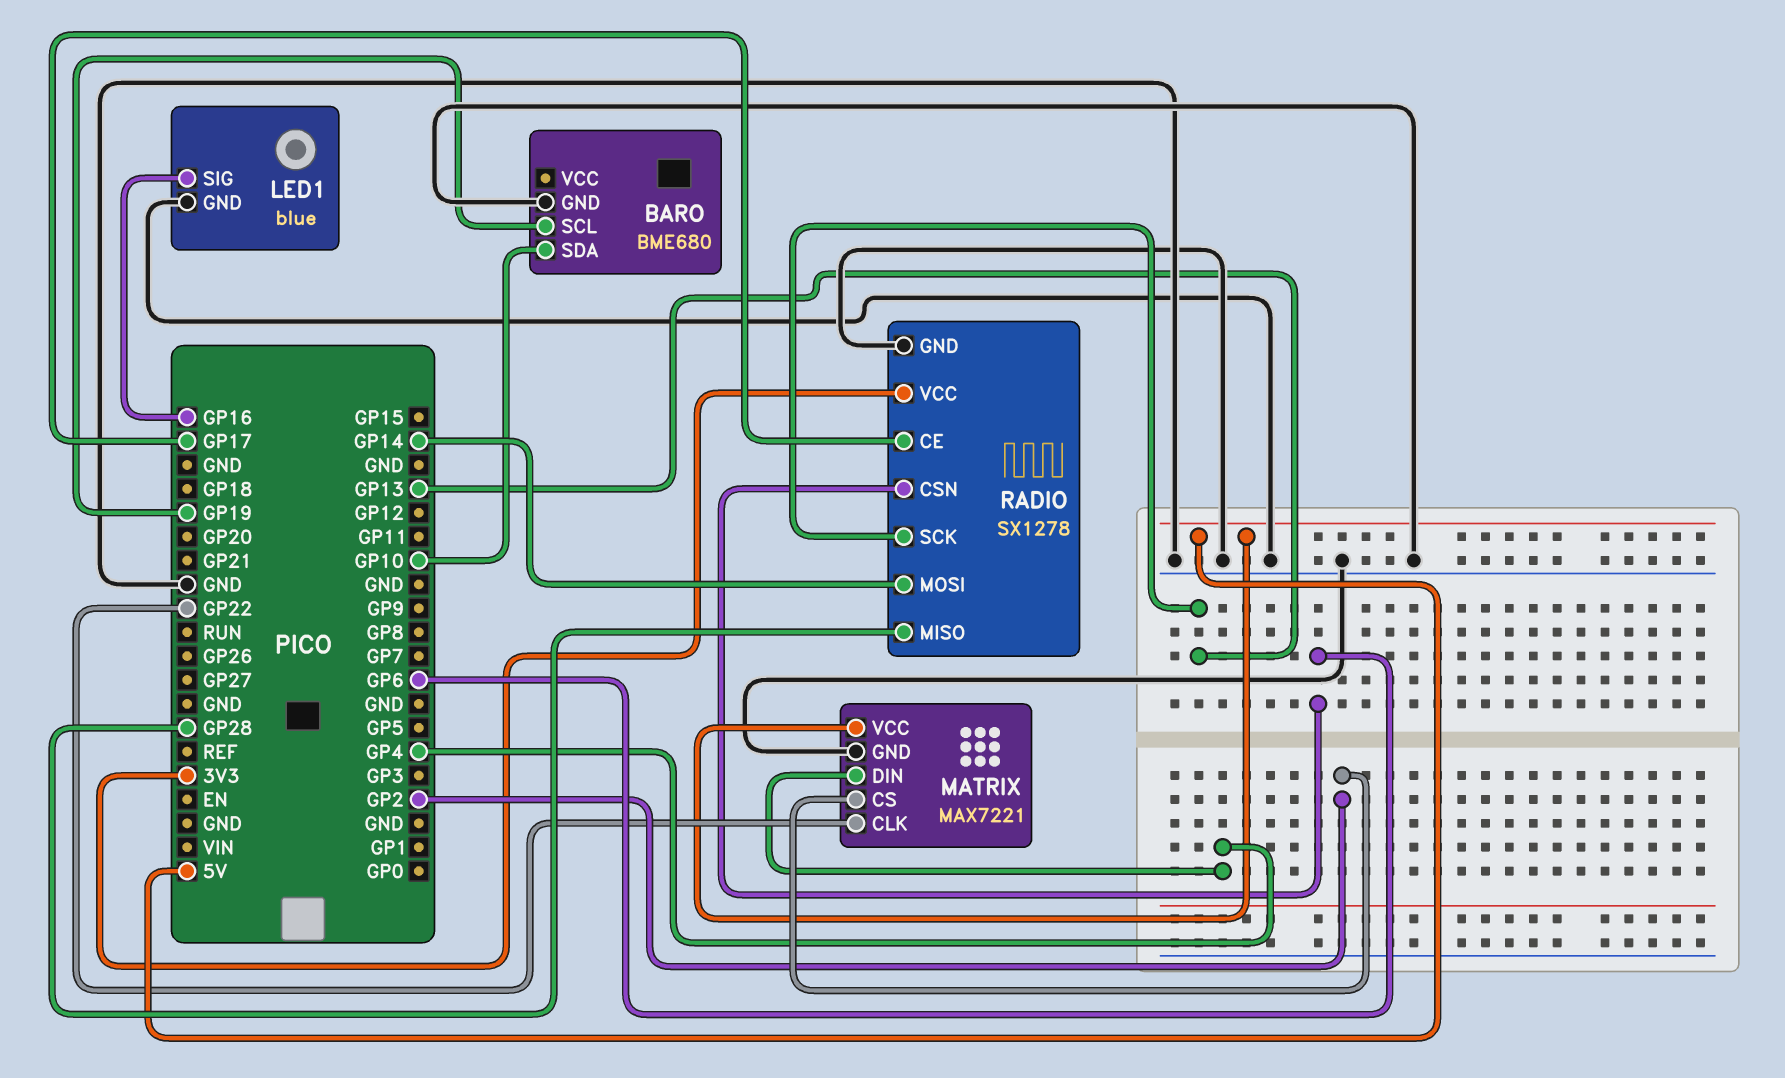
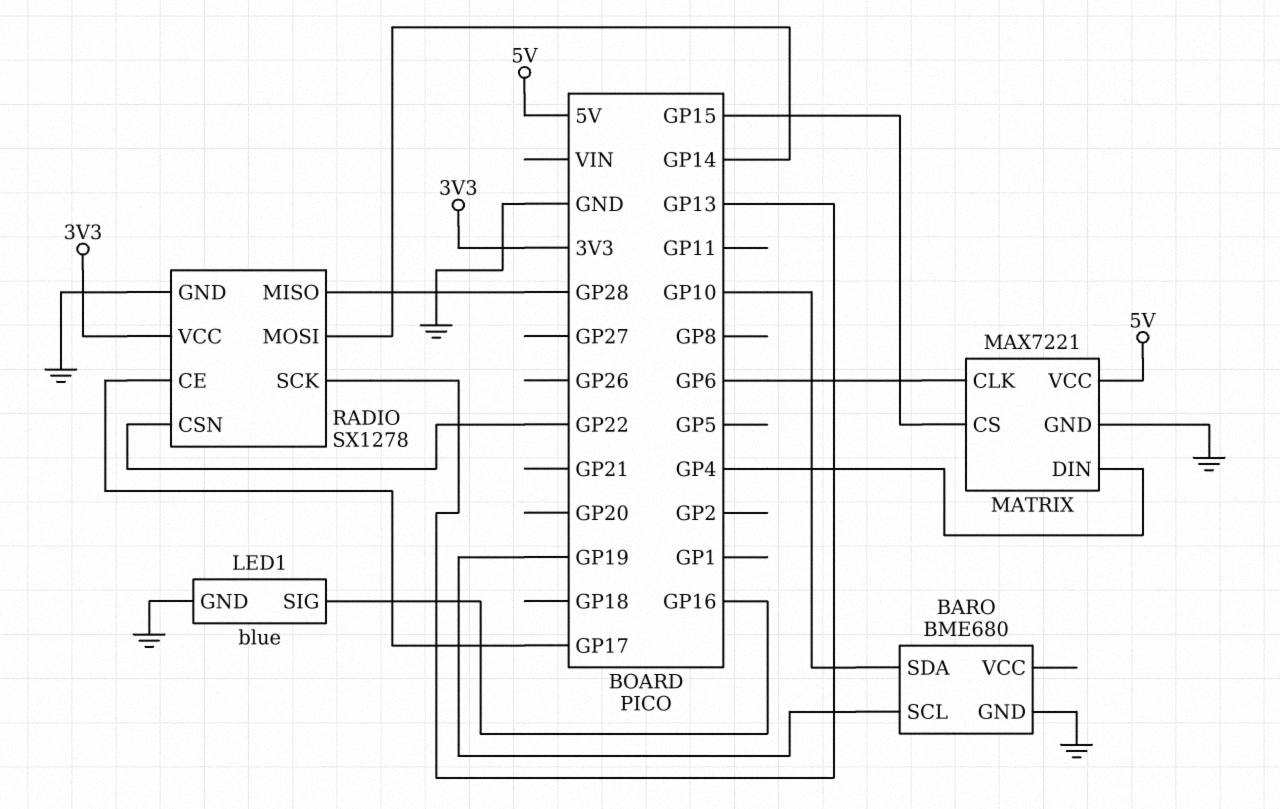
MATRIX pin CLK: GP22 -> GP6
MATRIX pin CS: GP2 -> GP15
RADIO pin CSN: GP6 -> GP22

